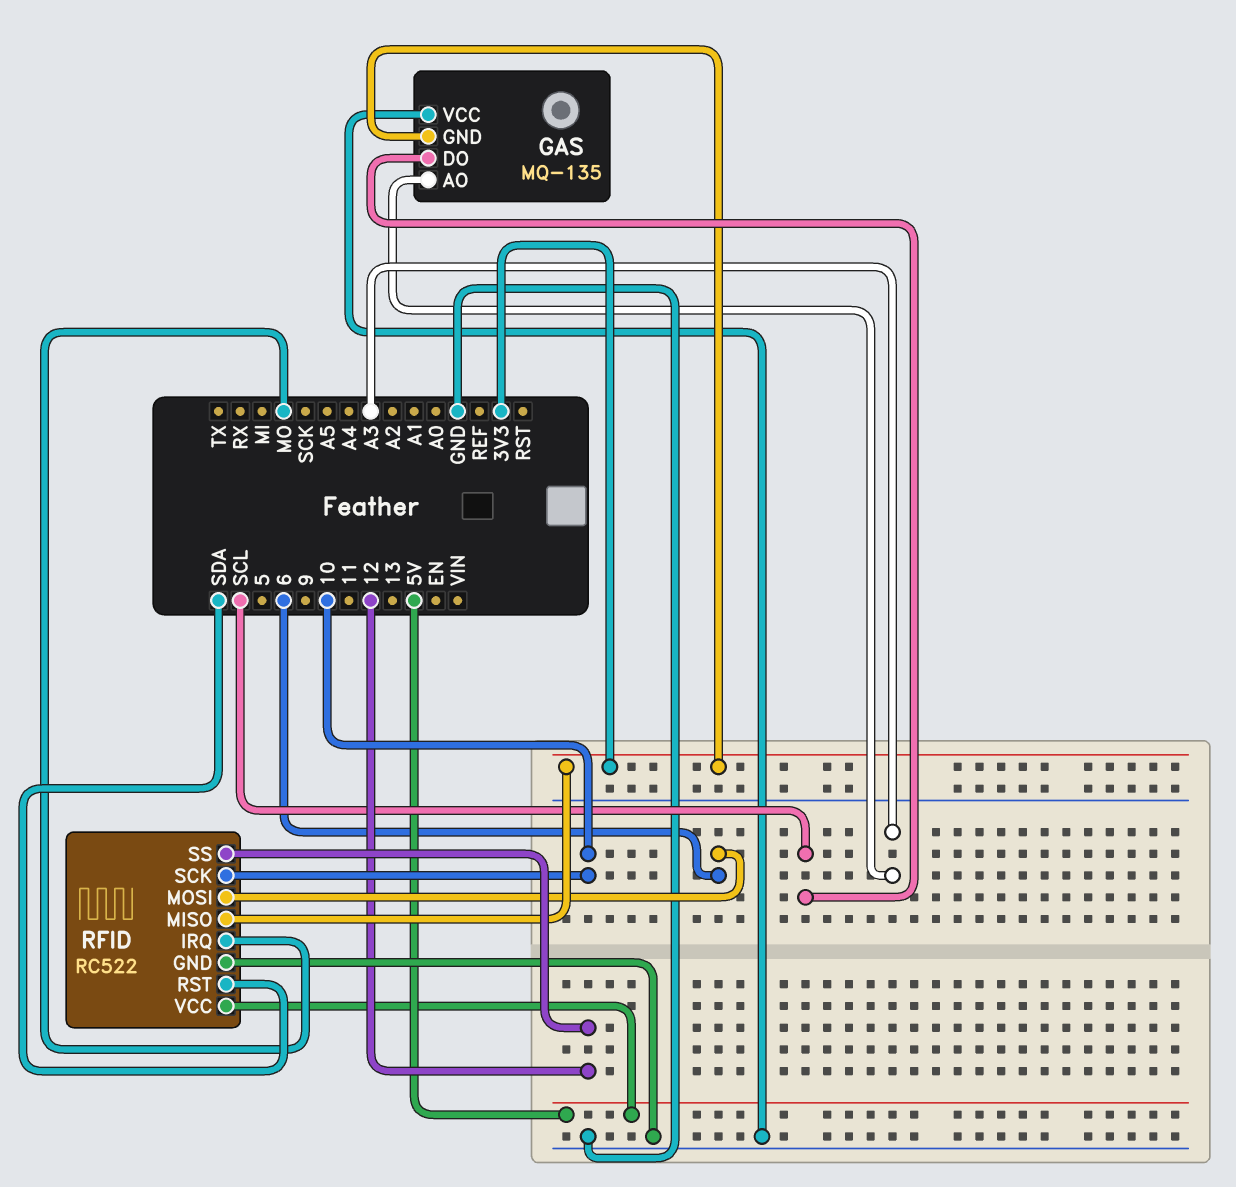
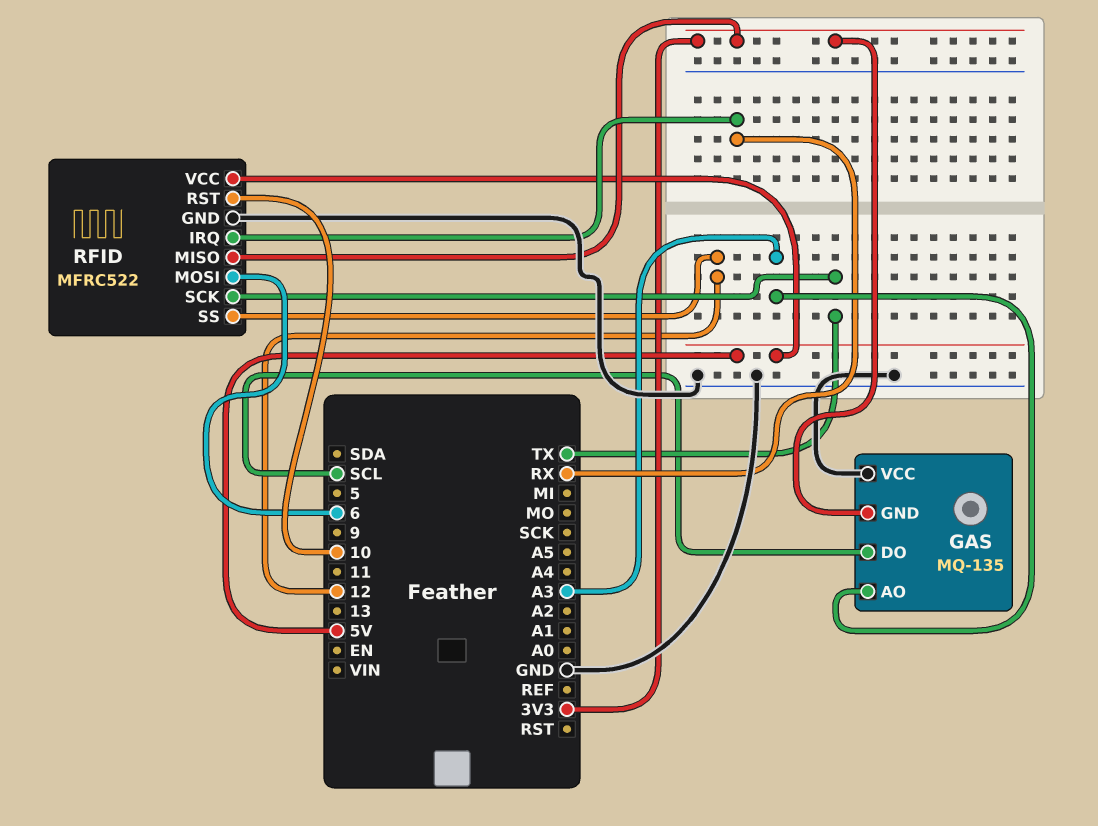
RFID: RC522 -> MFRC522
RFID pin IRQ: MO -> RX
RFID pin RST: SDA -> 10
RFID pin SCK: 10 -> TX

